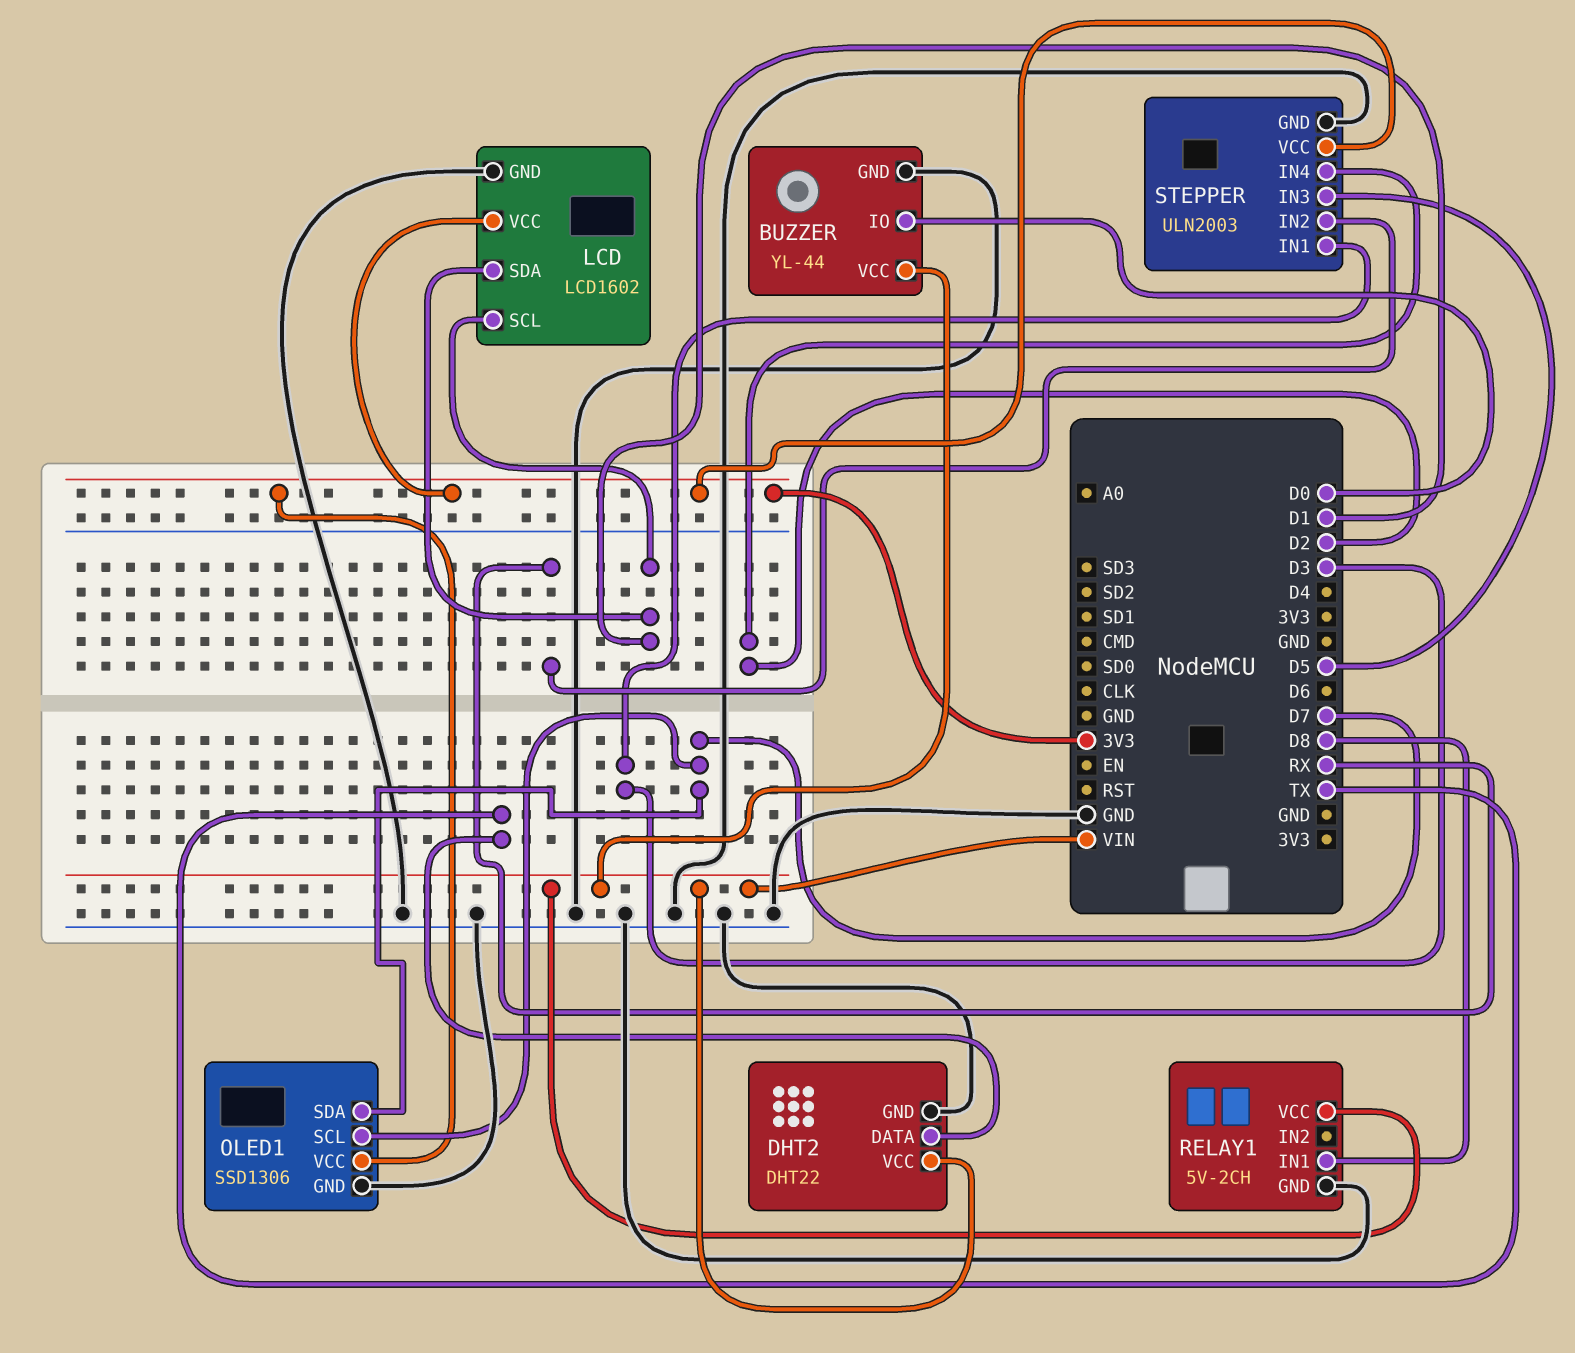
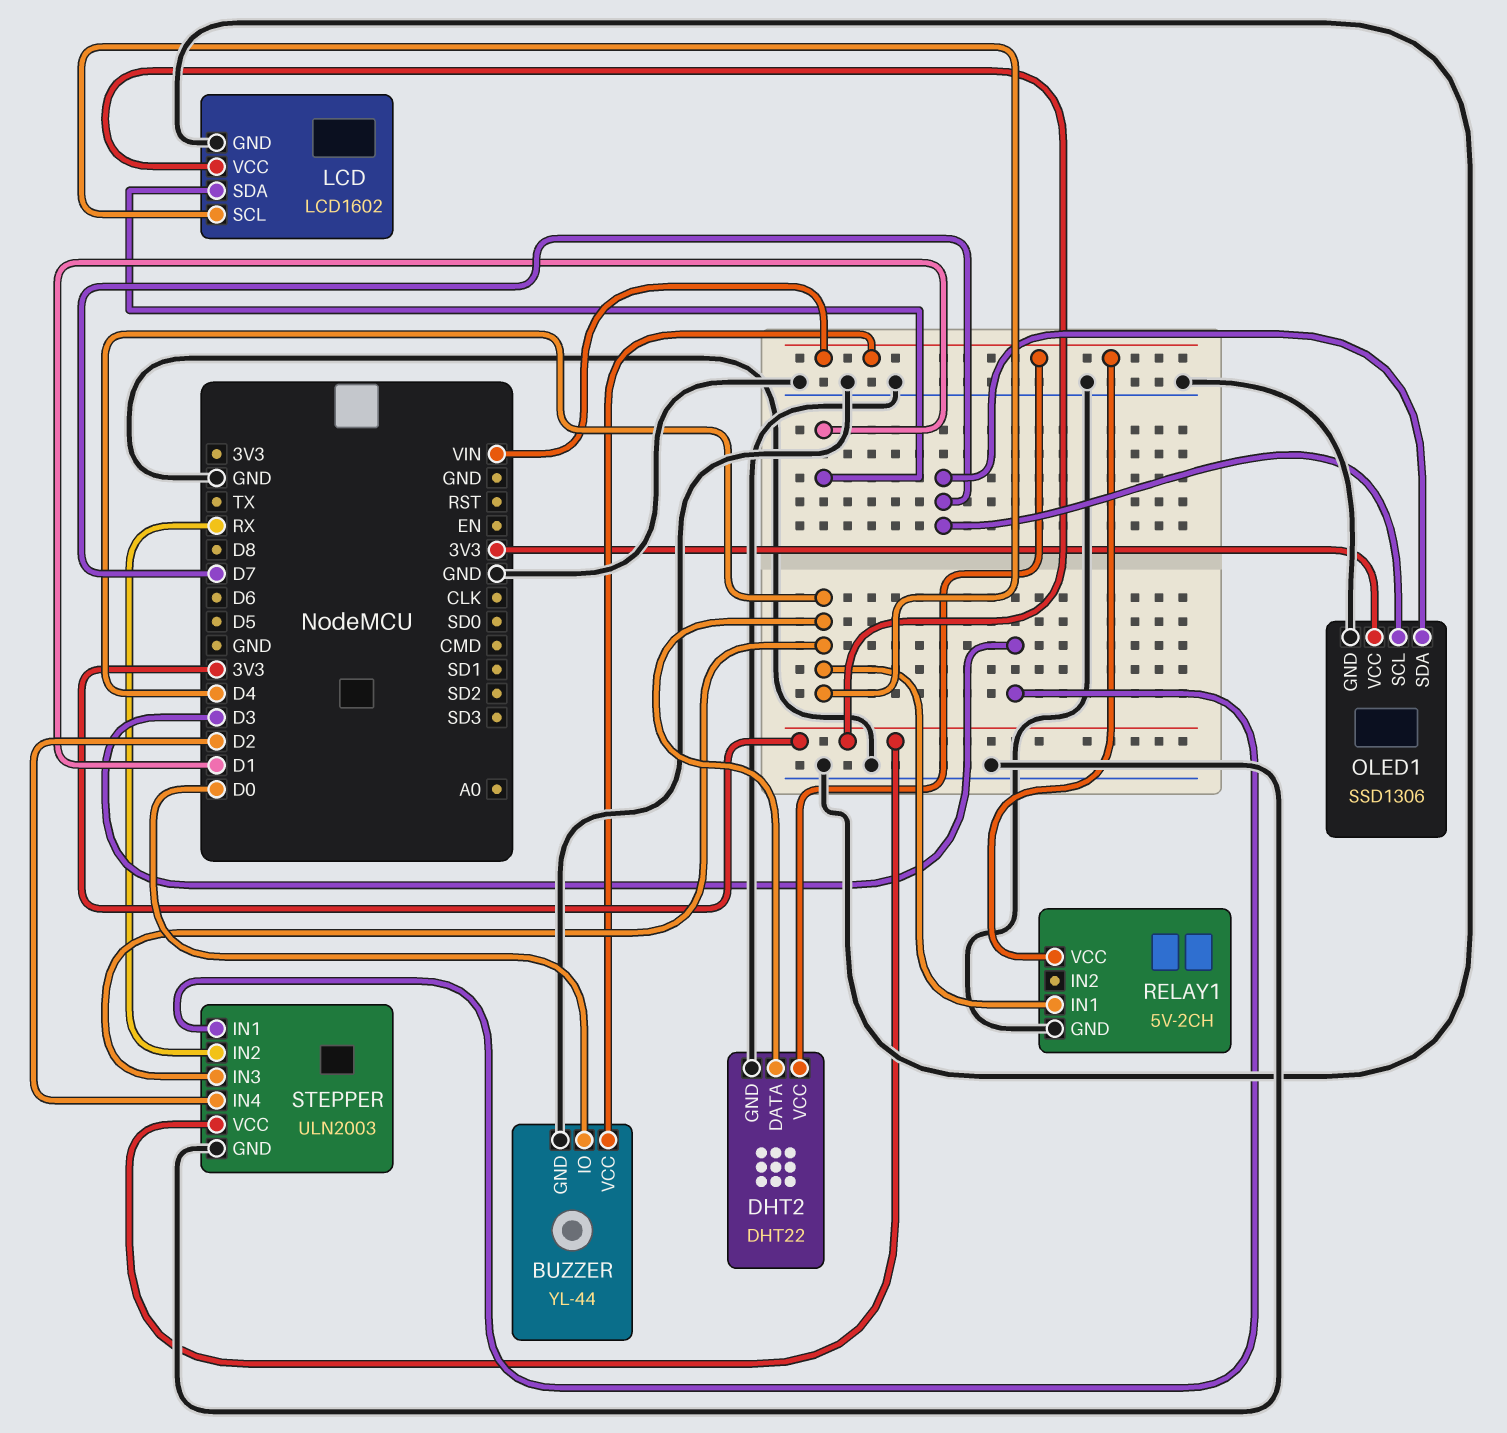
DHT2 pin DATA: TX -> D4
LCD pin SCL: D1 -> D4
RELAY1 pin IN1: D8 -> D4
STEPPER pin IN3: D5 -> D4

